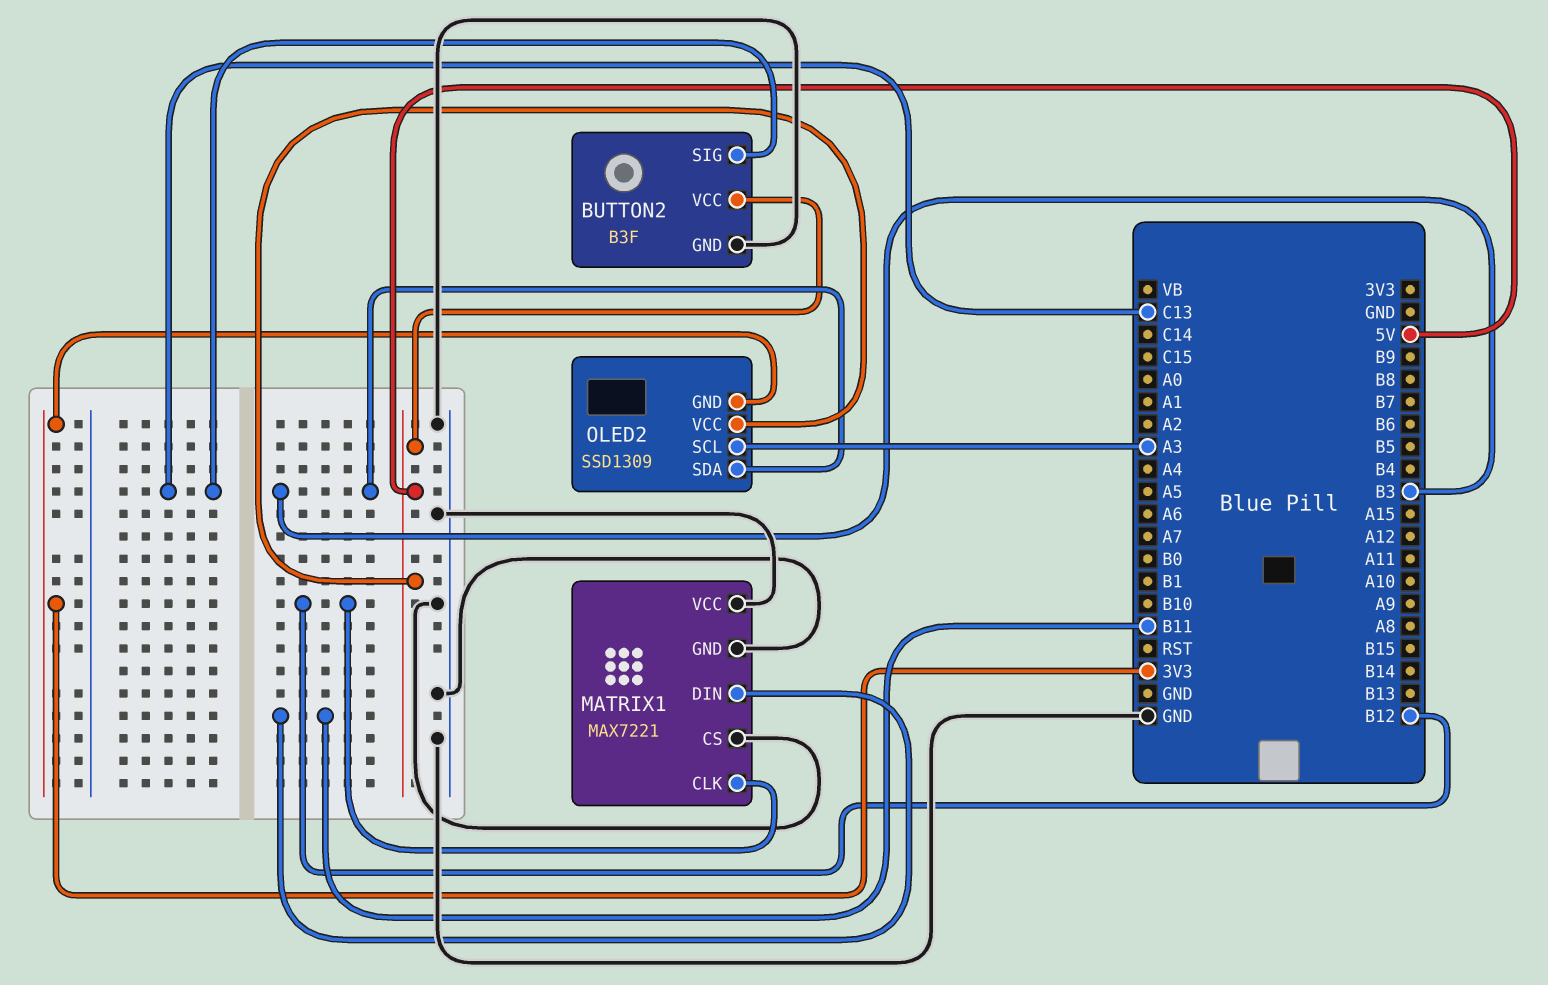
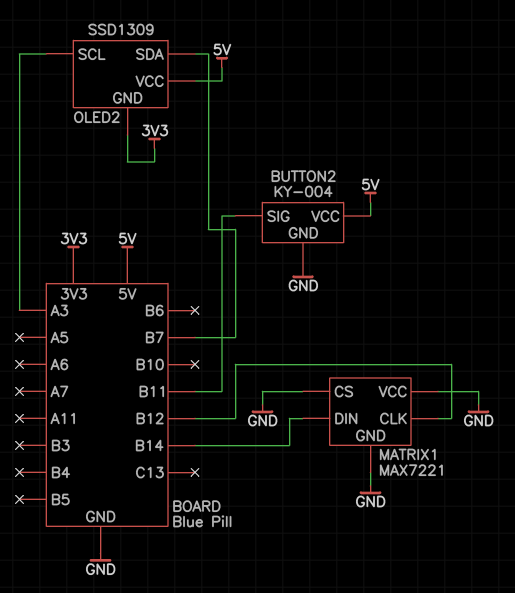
BUTTON2: B3F -> KY-004
BUTTON2 pin SIG: C13 -> B11
MATRIX1 pin DIN: B11 -> B14
OLED2 pin SDA: B3 -> B7

